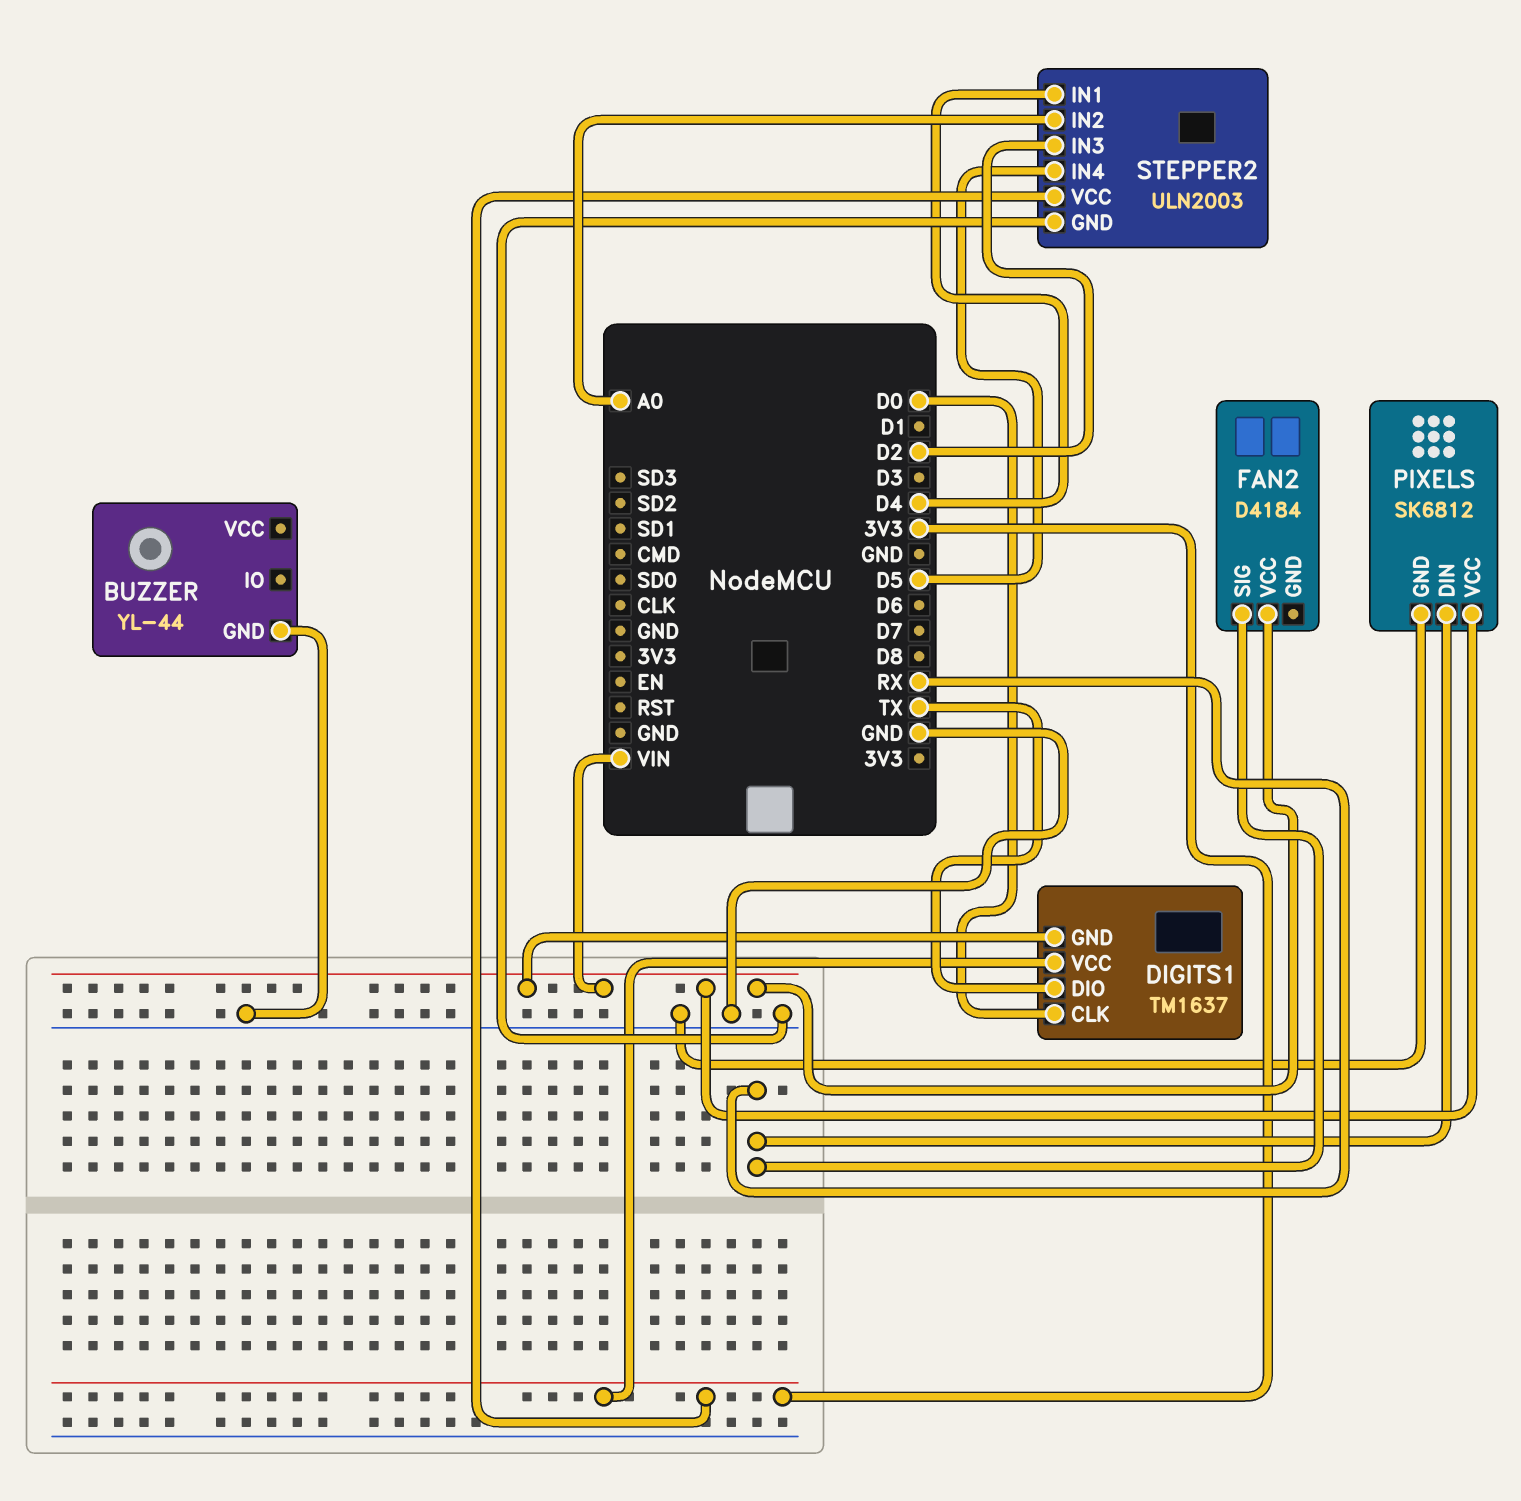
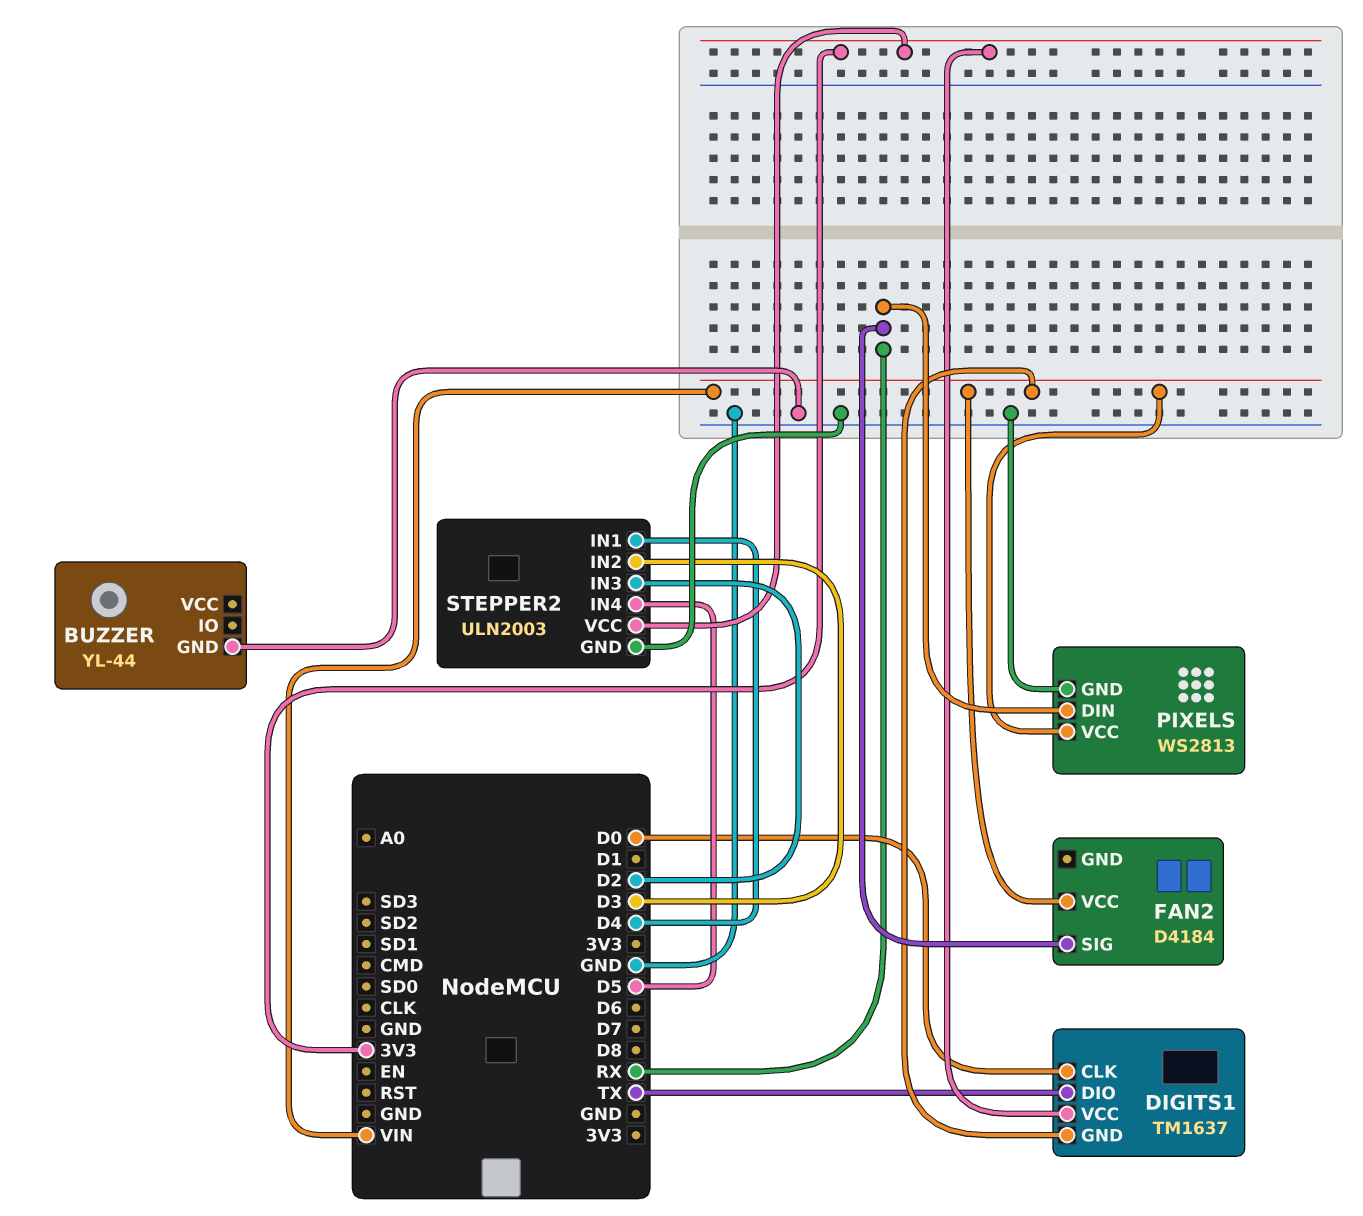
PIXELS: SK6812 -> WS2813
STEPPER2 pin IN2: A0 -> D3

